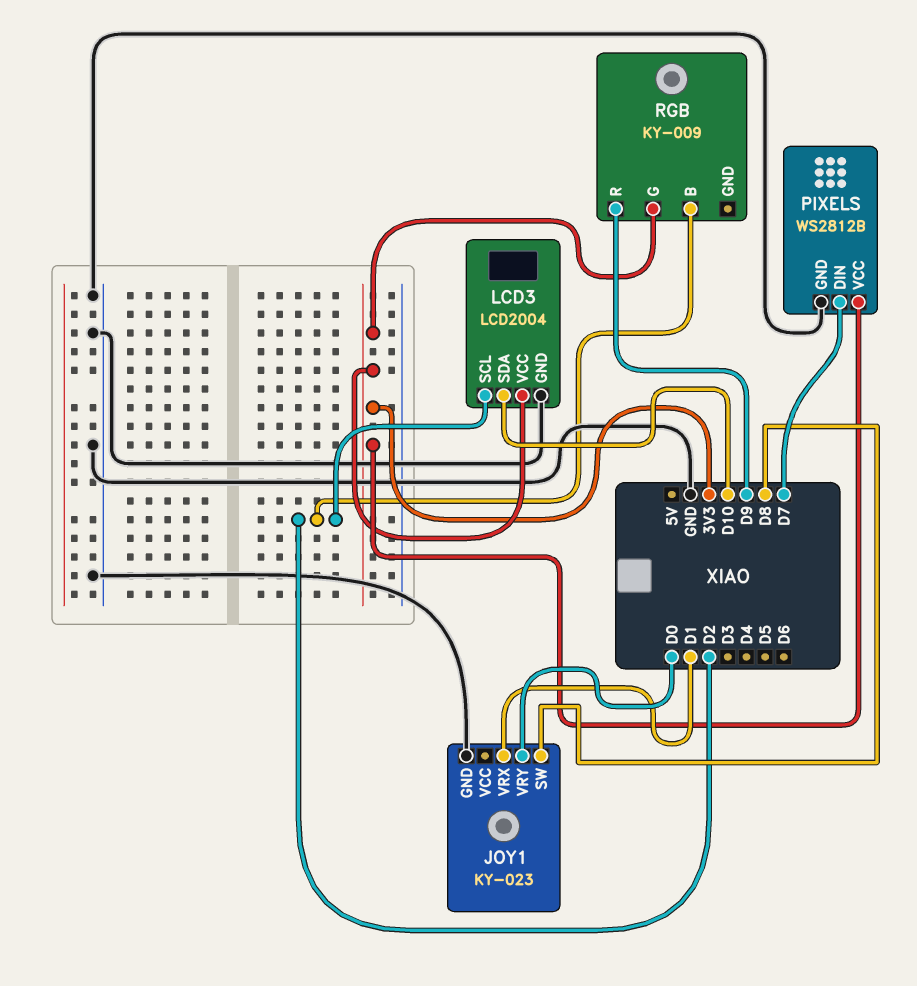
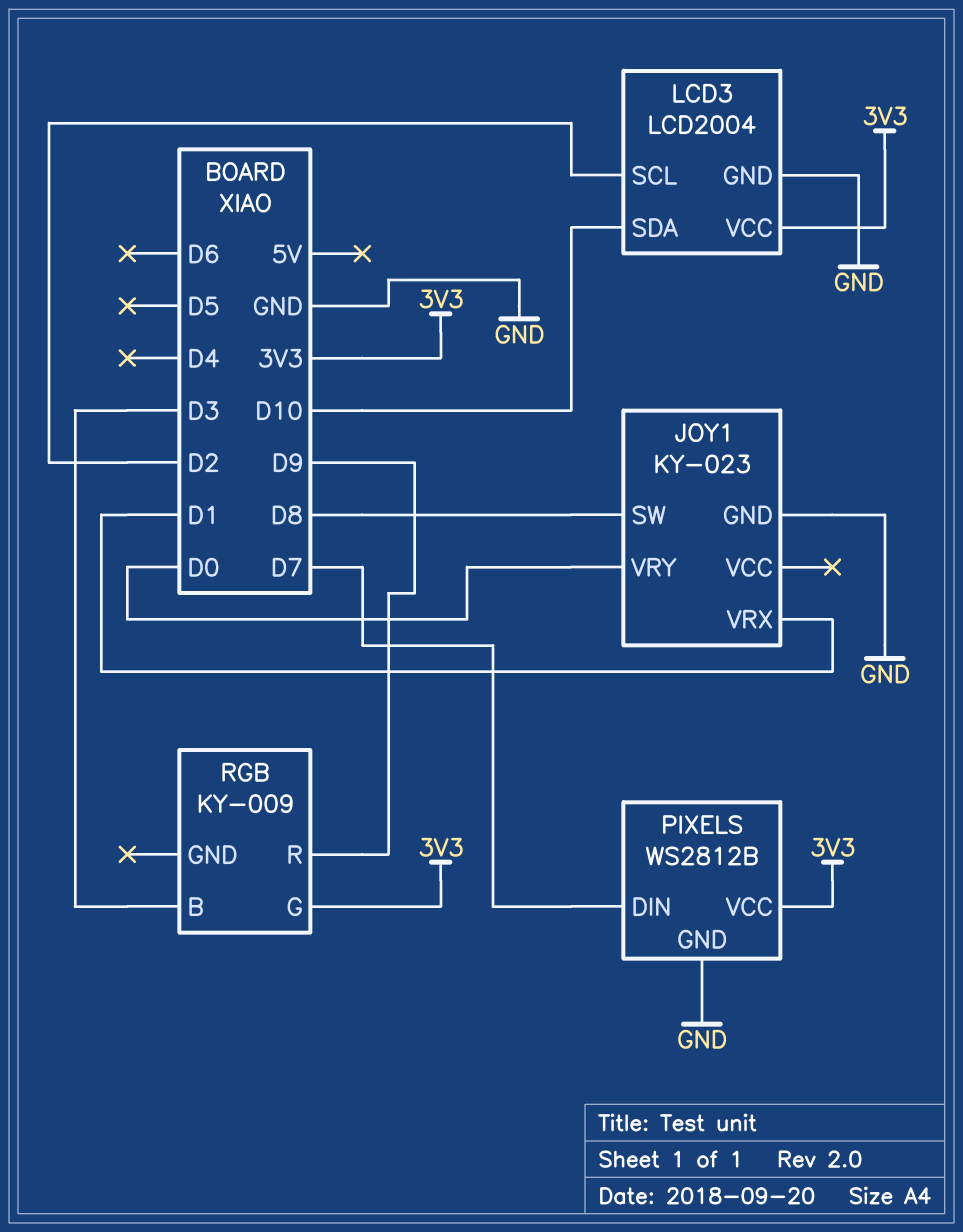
RGB pin B: D2 -> D3

